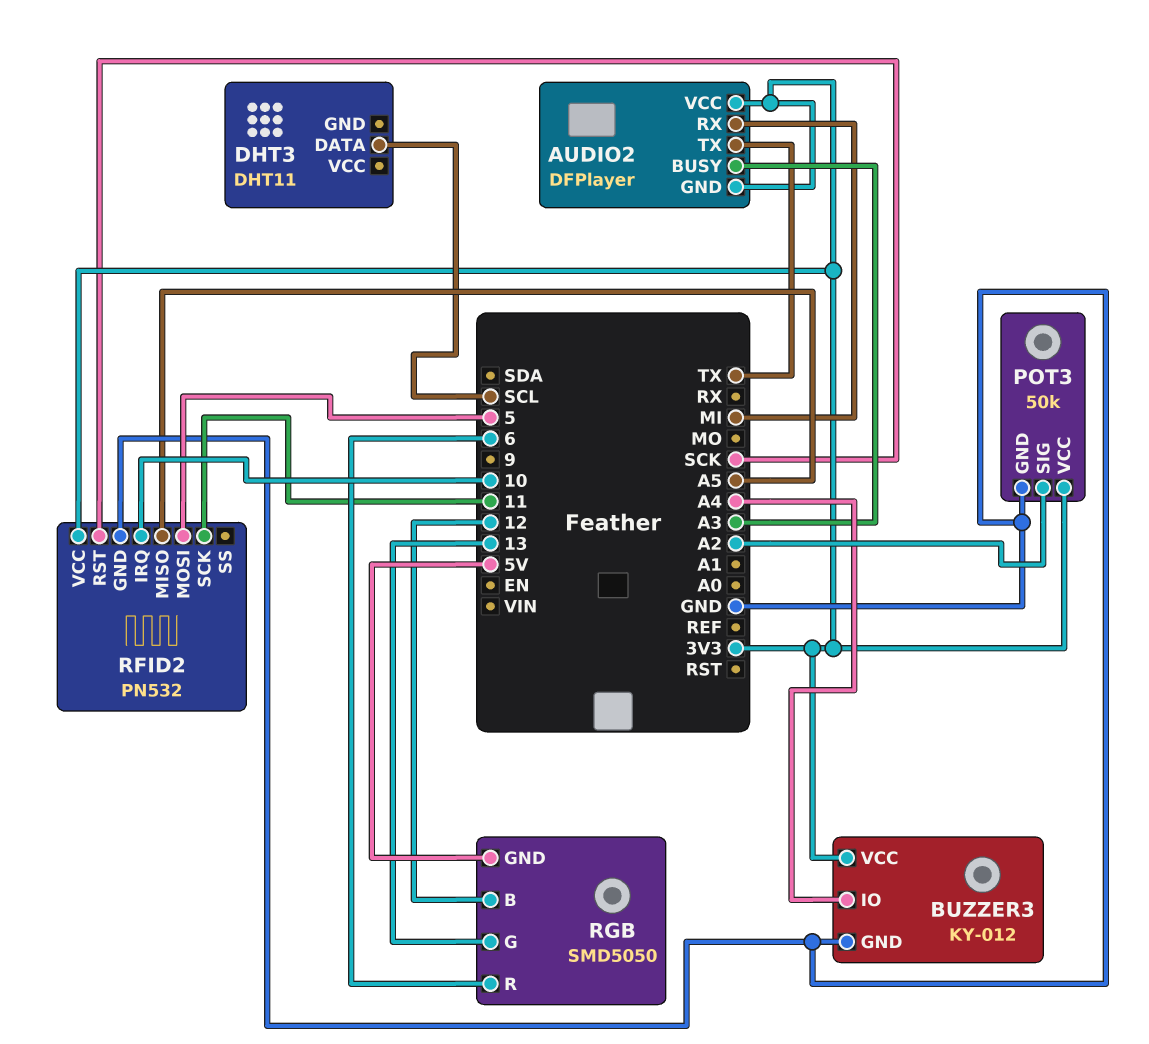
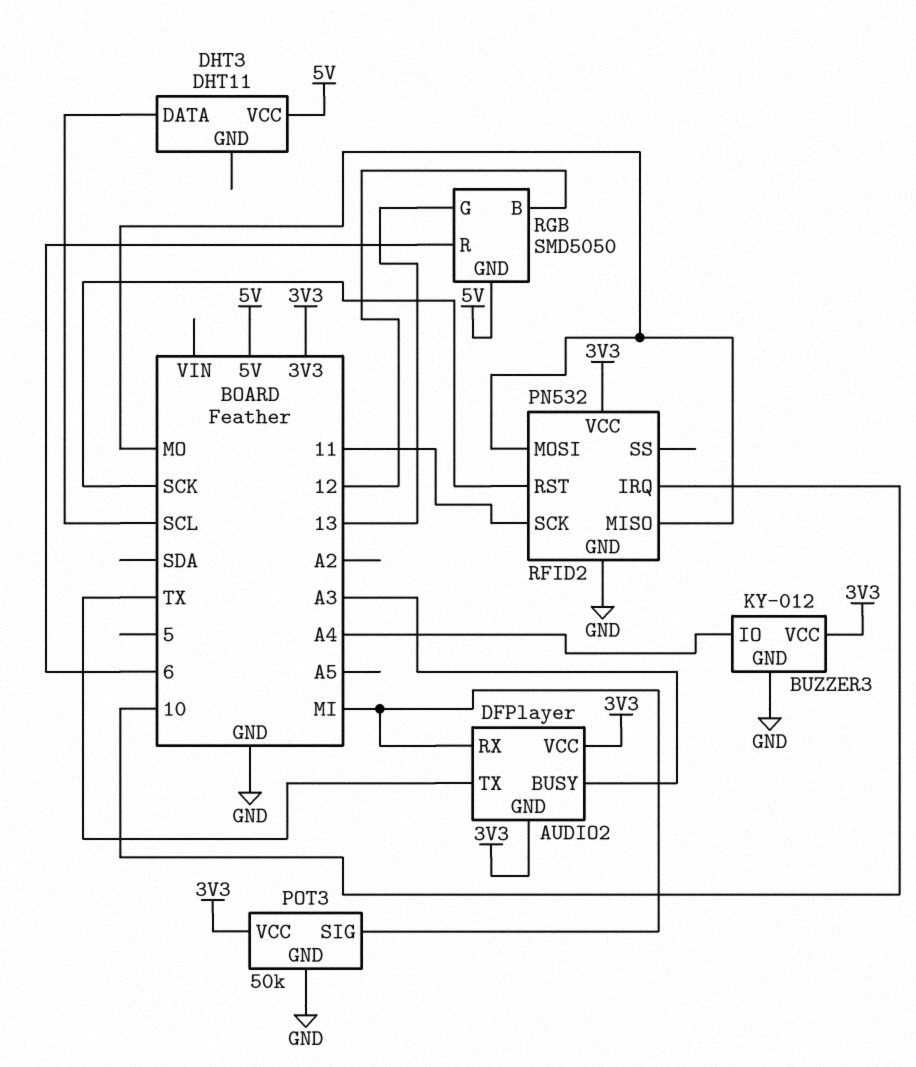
DHT3 pin VCC: none -> 5V
POT3 pin SIG: A2 -> MI
RFID2 pin MISO: A5 -> MO
RFID2 pin MOSI: 5 -> MO

